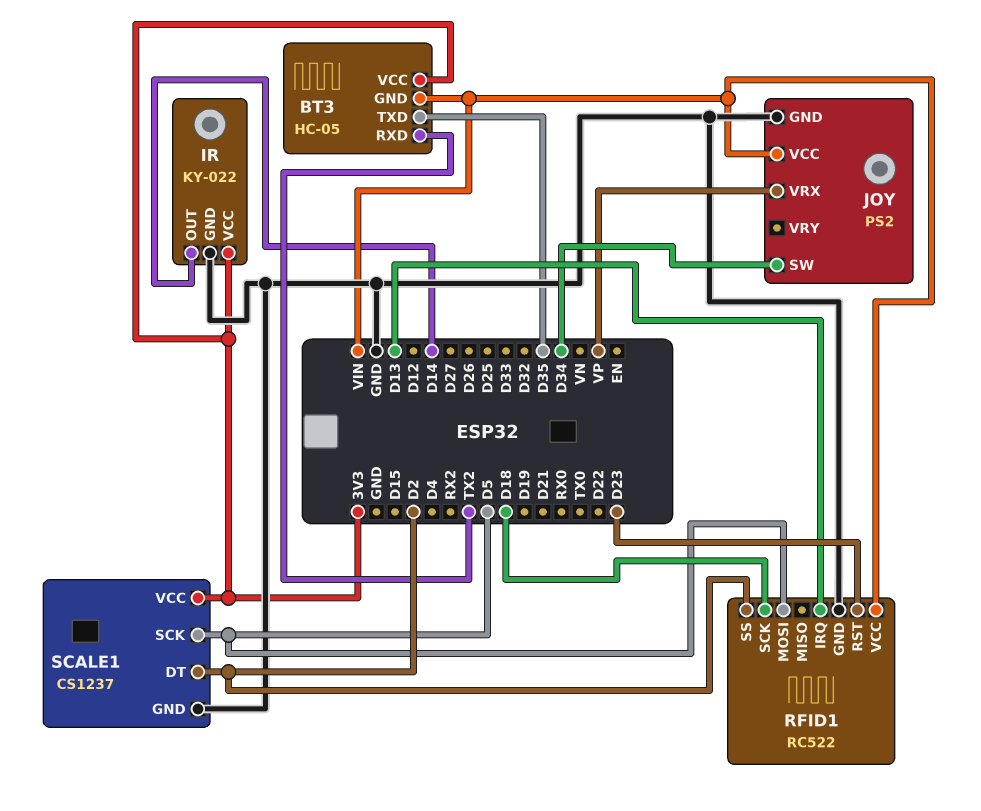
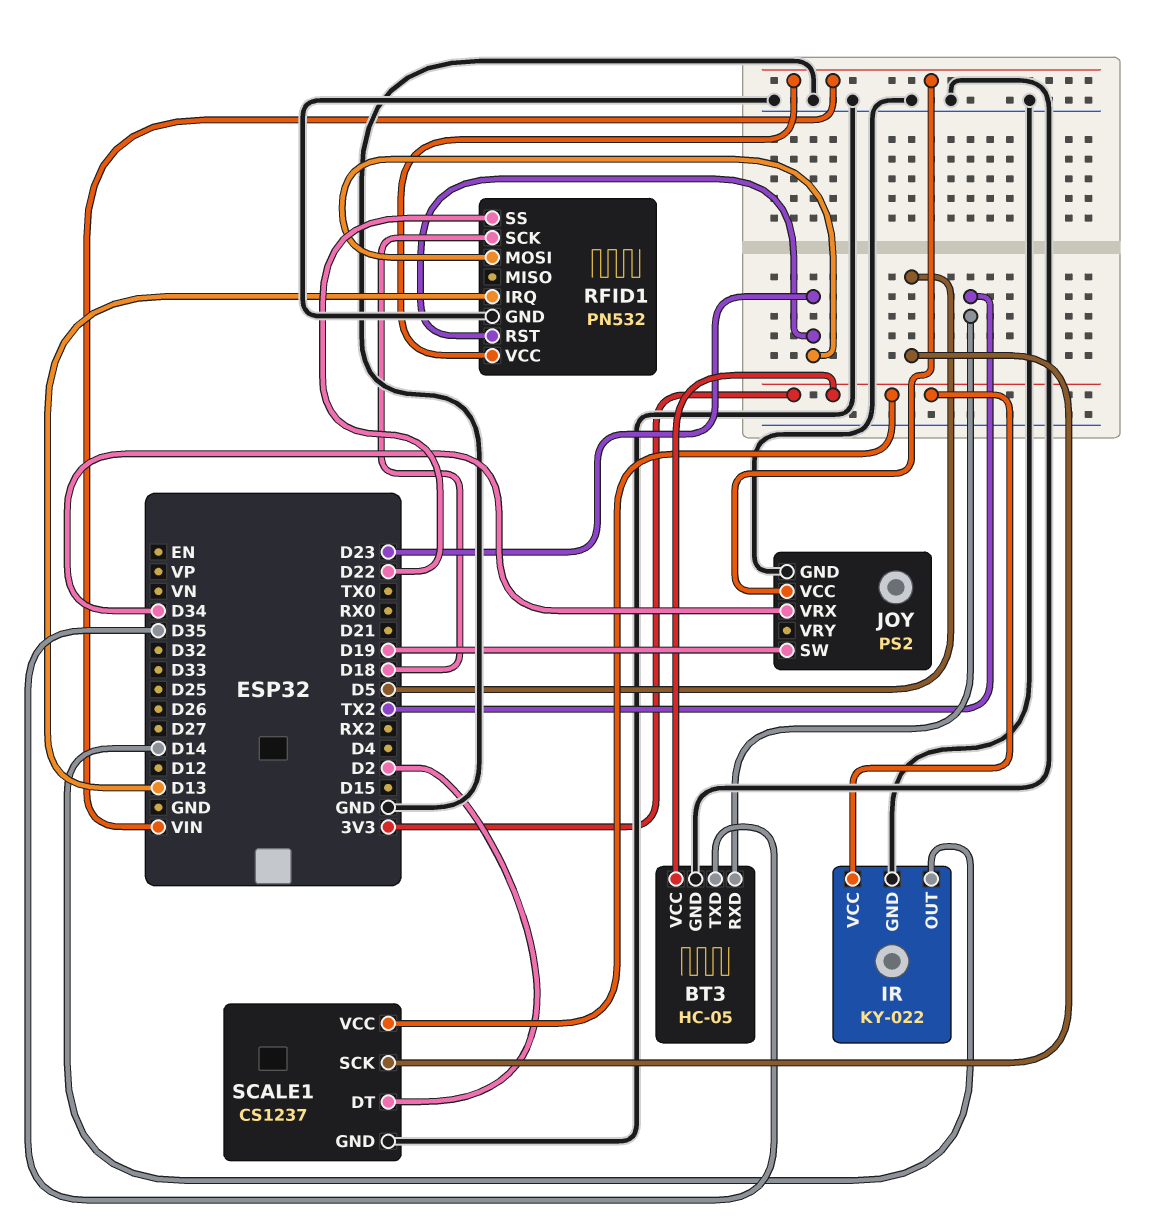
BT3 pin GND: VIN -> GND
JOY pin SW: D34 -> D19
JOY pin VRX: VP -> D34
RFID1: RC522 -> PN532
RFID1 pin MOSI: D5 -> D23
RFID1 pin SS: D2 -> D22

